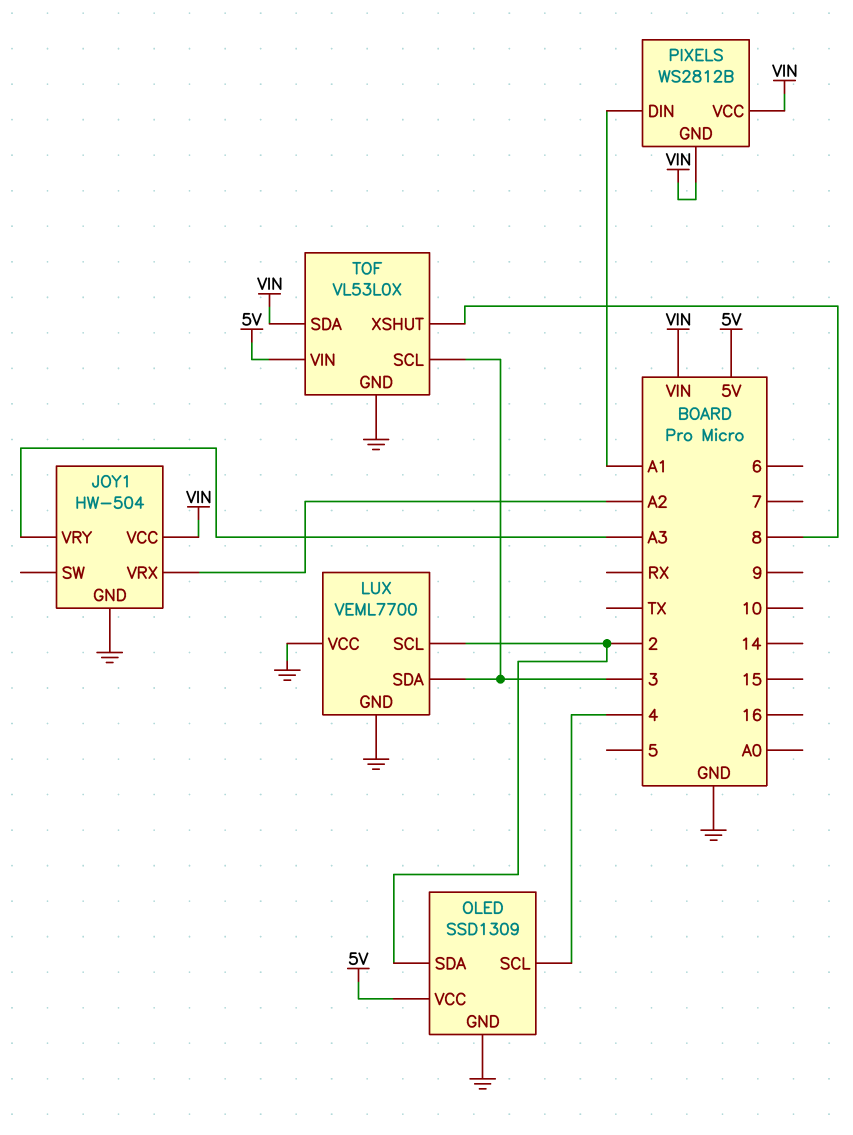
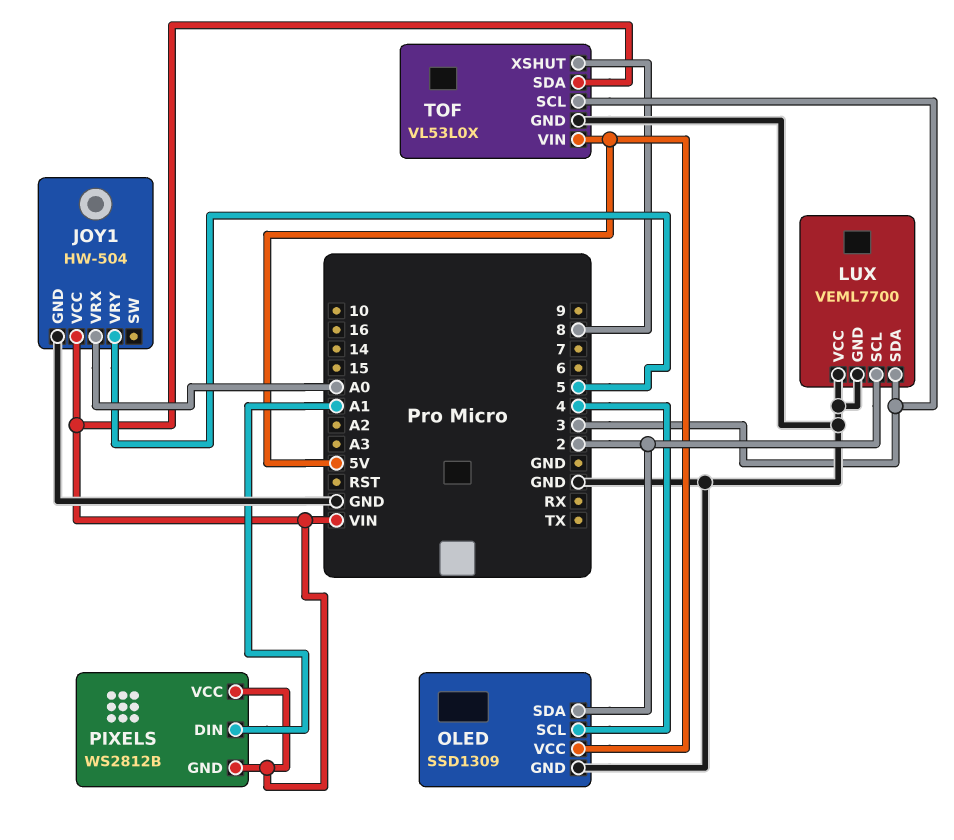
JOY1 pin VRX: A2 -> A0
JOY1 pin VRY: A3 -> 5

